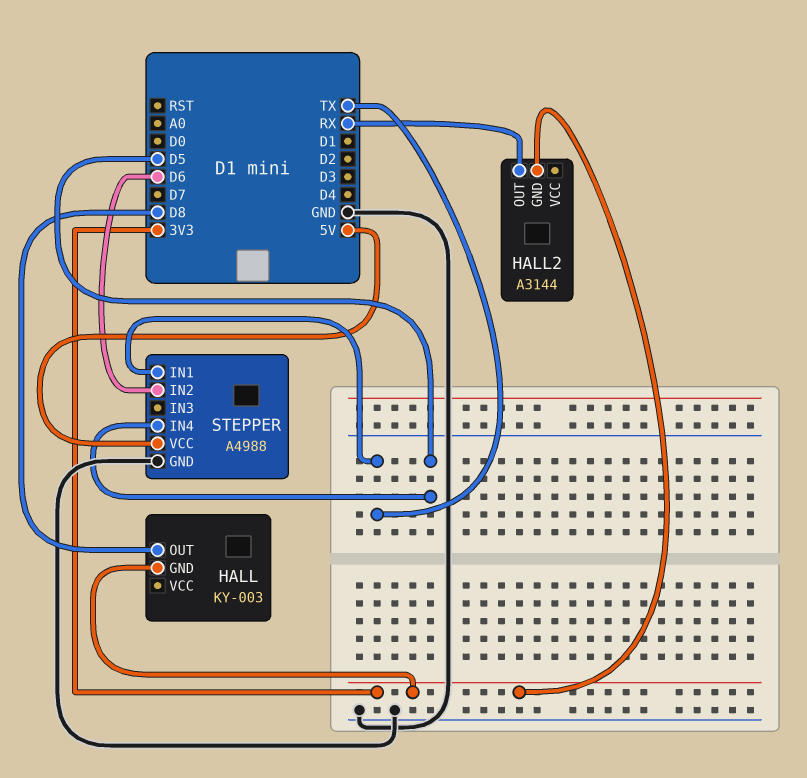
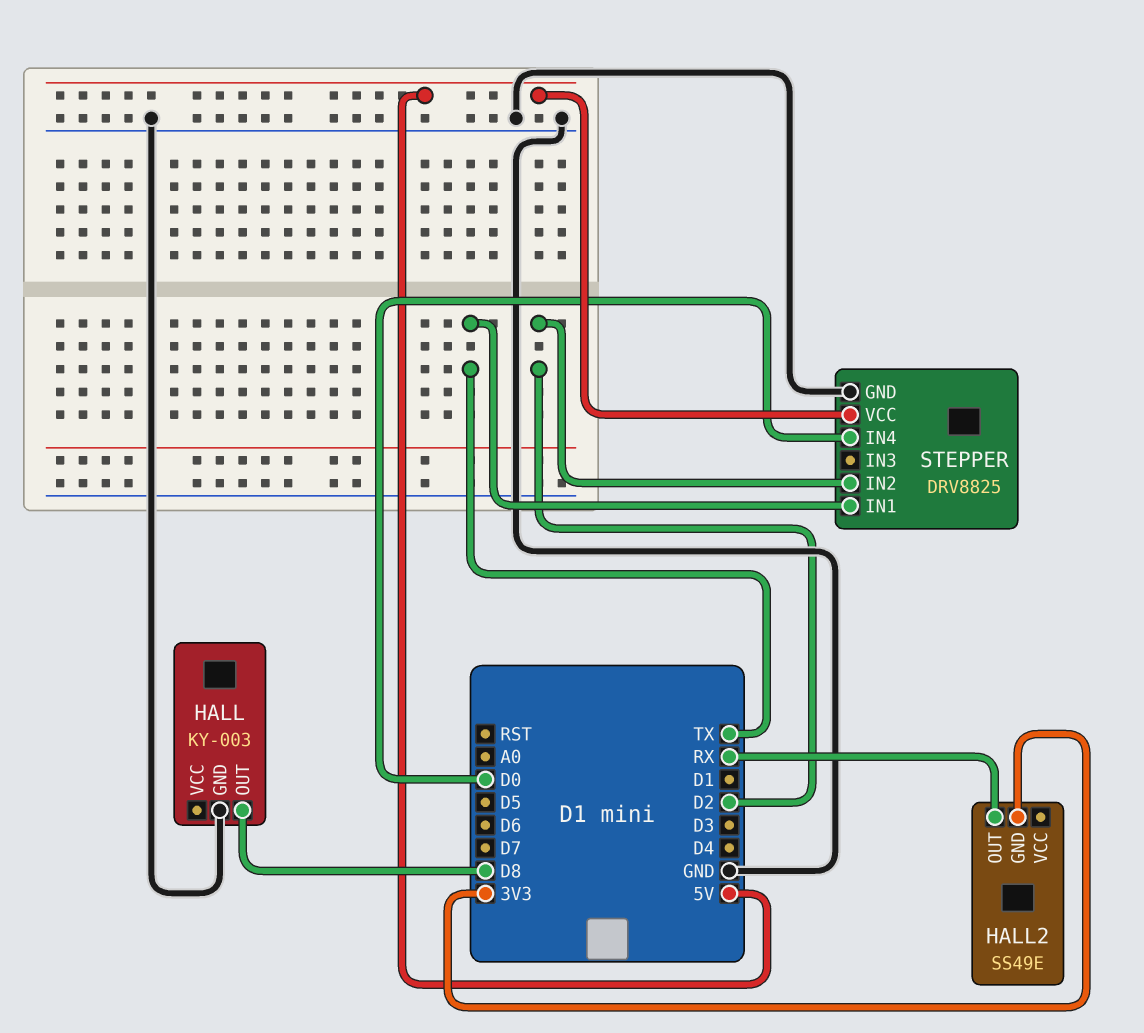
HALL pin GND: 3V3 -> GND
HALL2: A3144 -> SS49E
STEPPER: A4988 -> DRV8825
STEPPER pin IN2: D6 -> D2
STEPPER pin IN4: D5 -> D0

